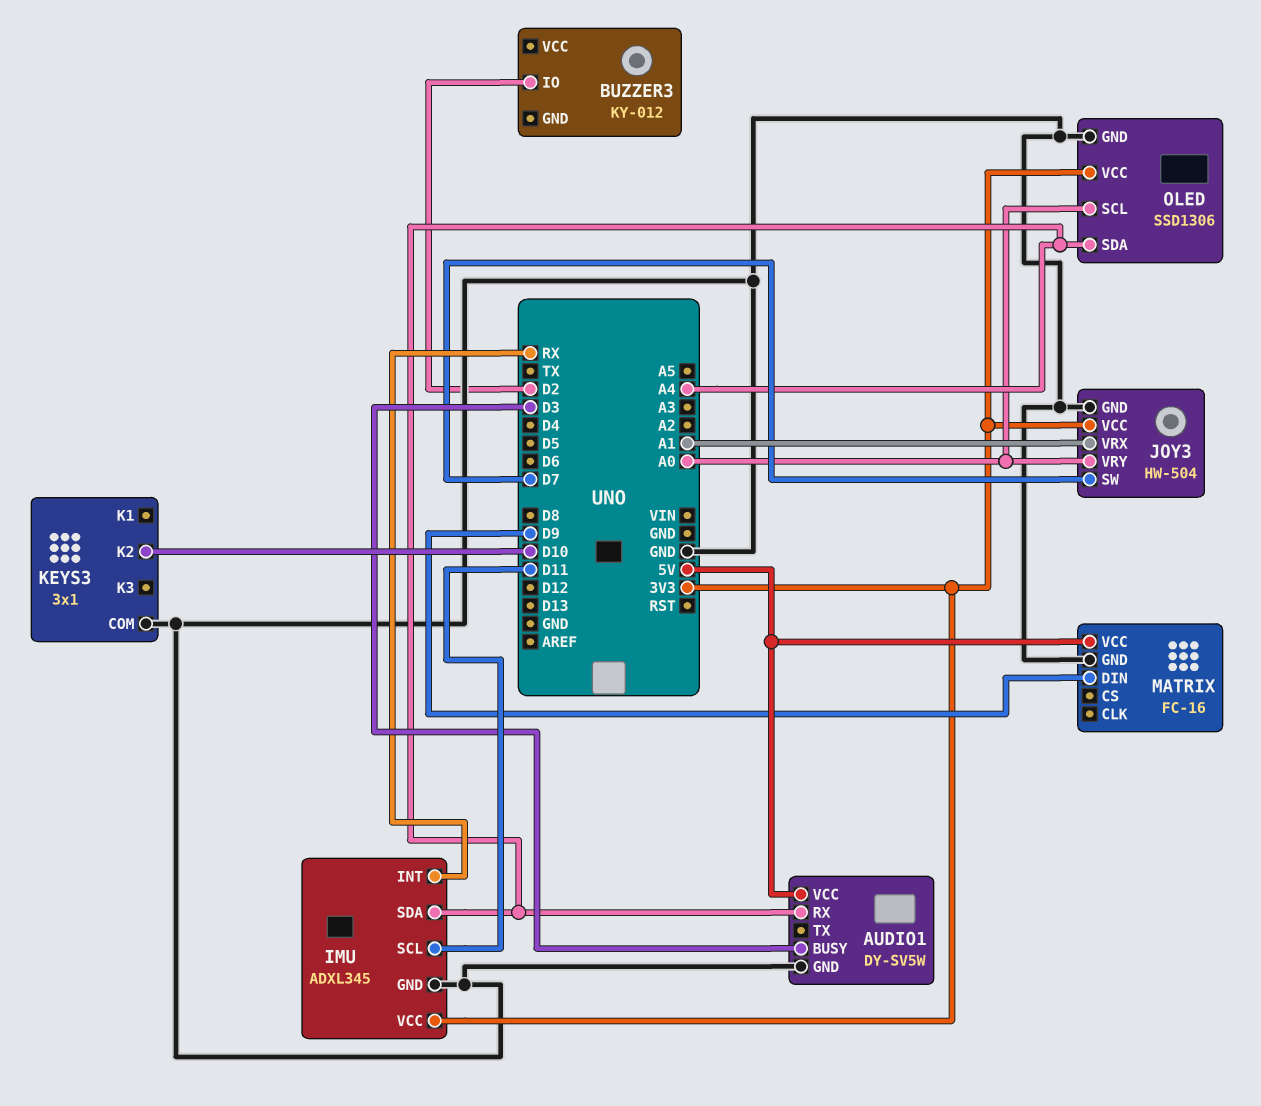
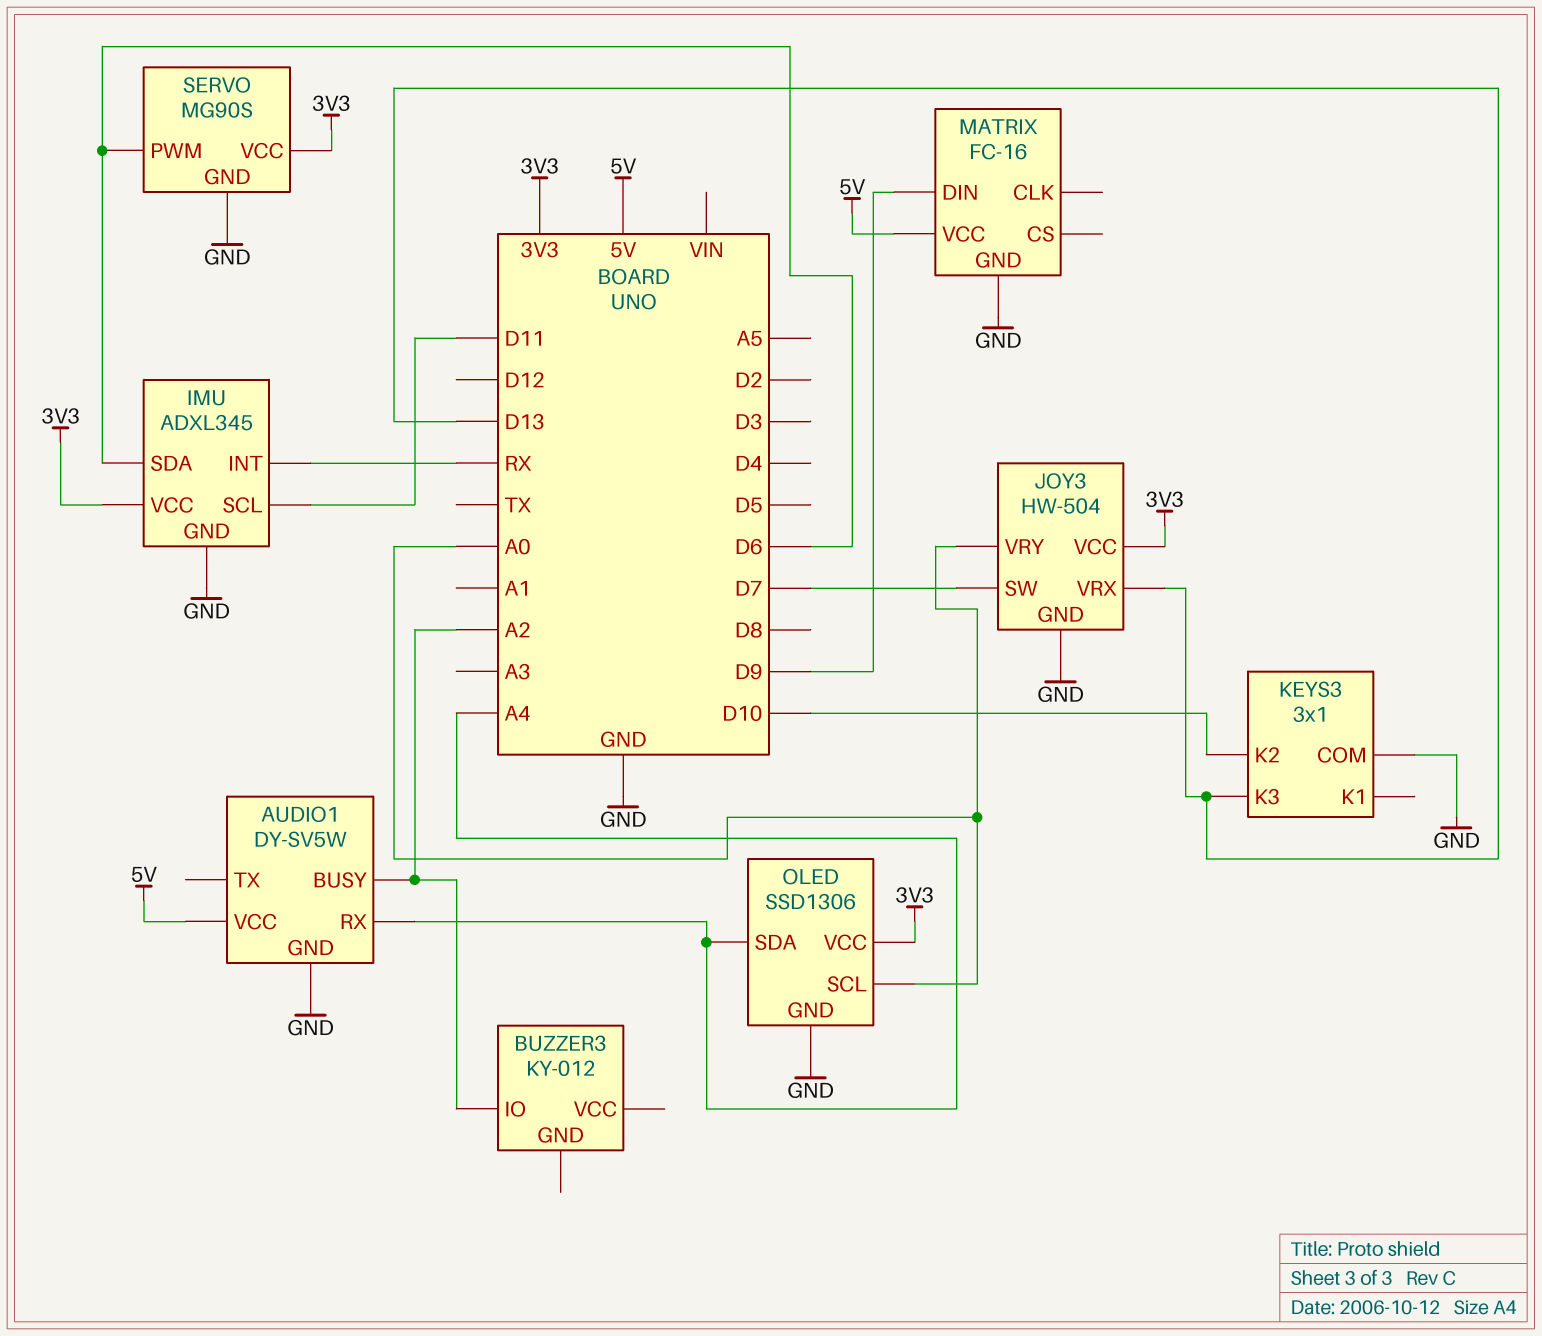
AUDIO1 pin BUSY: D3 -> A2
BUZZER3 pin IO: D2 -> A2
IMU pin SDA: A4 -> D6
JOY3 pin VRX: A1 -> D13
KEYS3 pin K3: none -> D13
SERVO: none -> MG90S
SERVO pin GND: none -> GND
SERVO pin PWM: none -> D6
SERVO pin VCC: none -> 3V3

